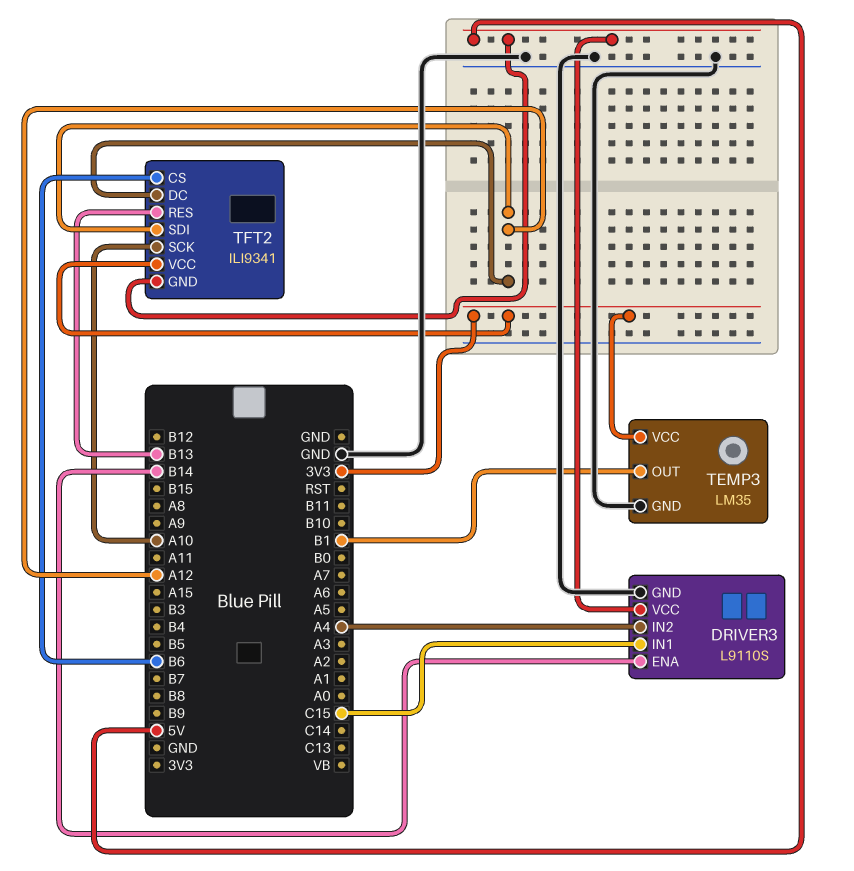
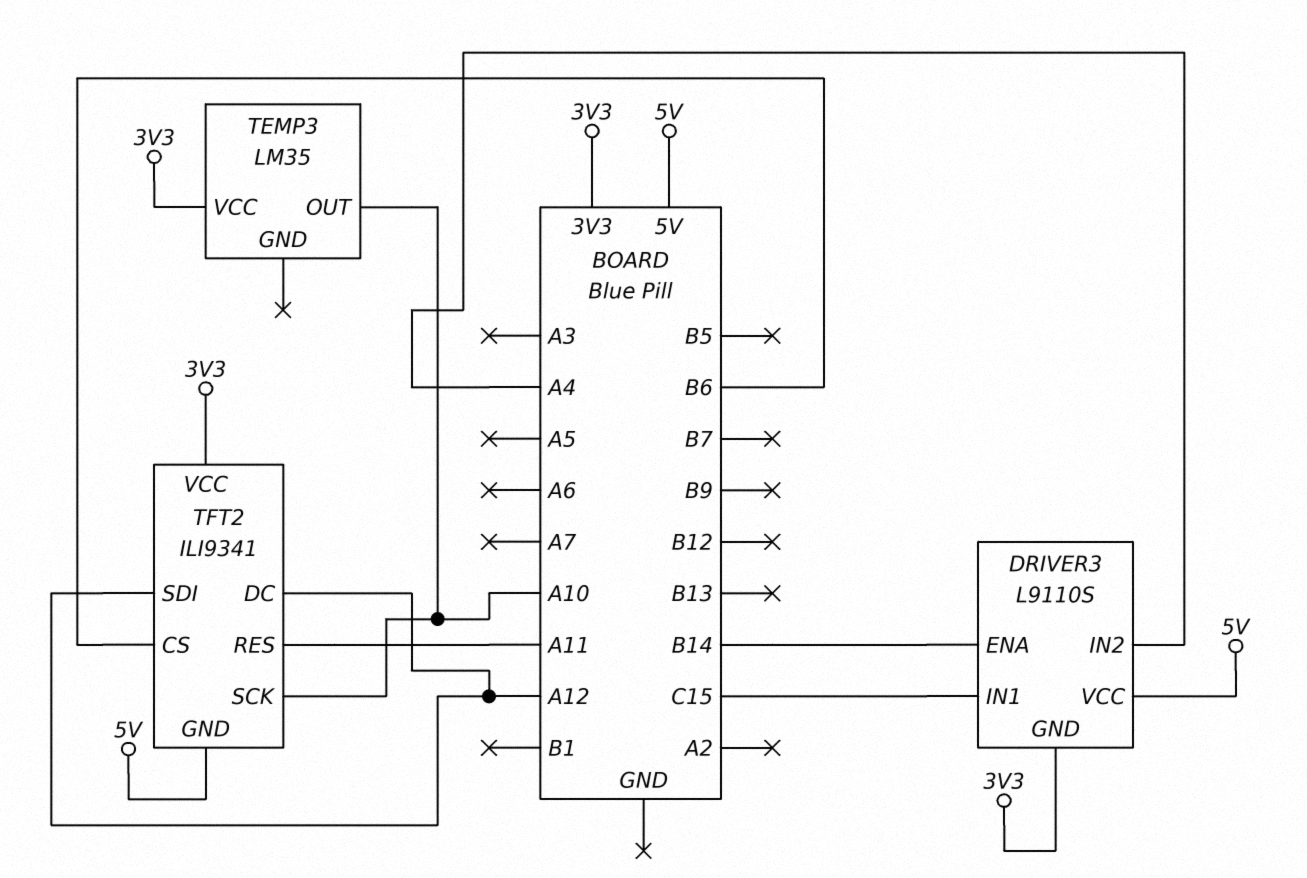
DRIVER3 pin GND: GND -> 3V3
TEMP3 pin GND: GND -> none
TEMP3 pin OUT: B1 -> A10
TFT2 pin RES: B13 -> A11

